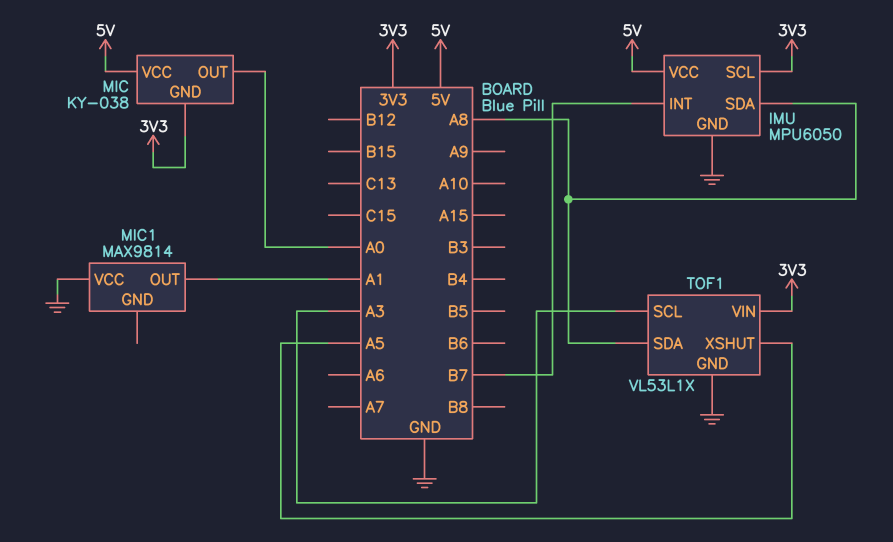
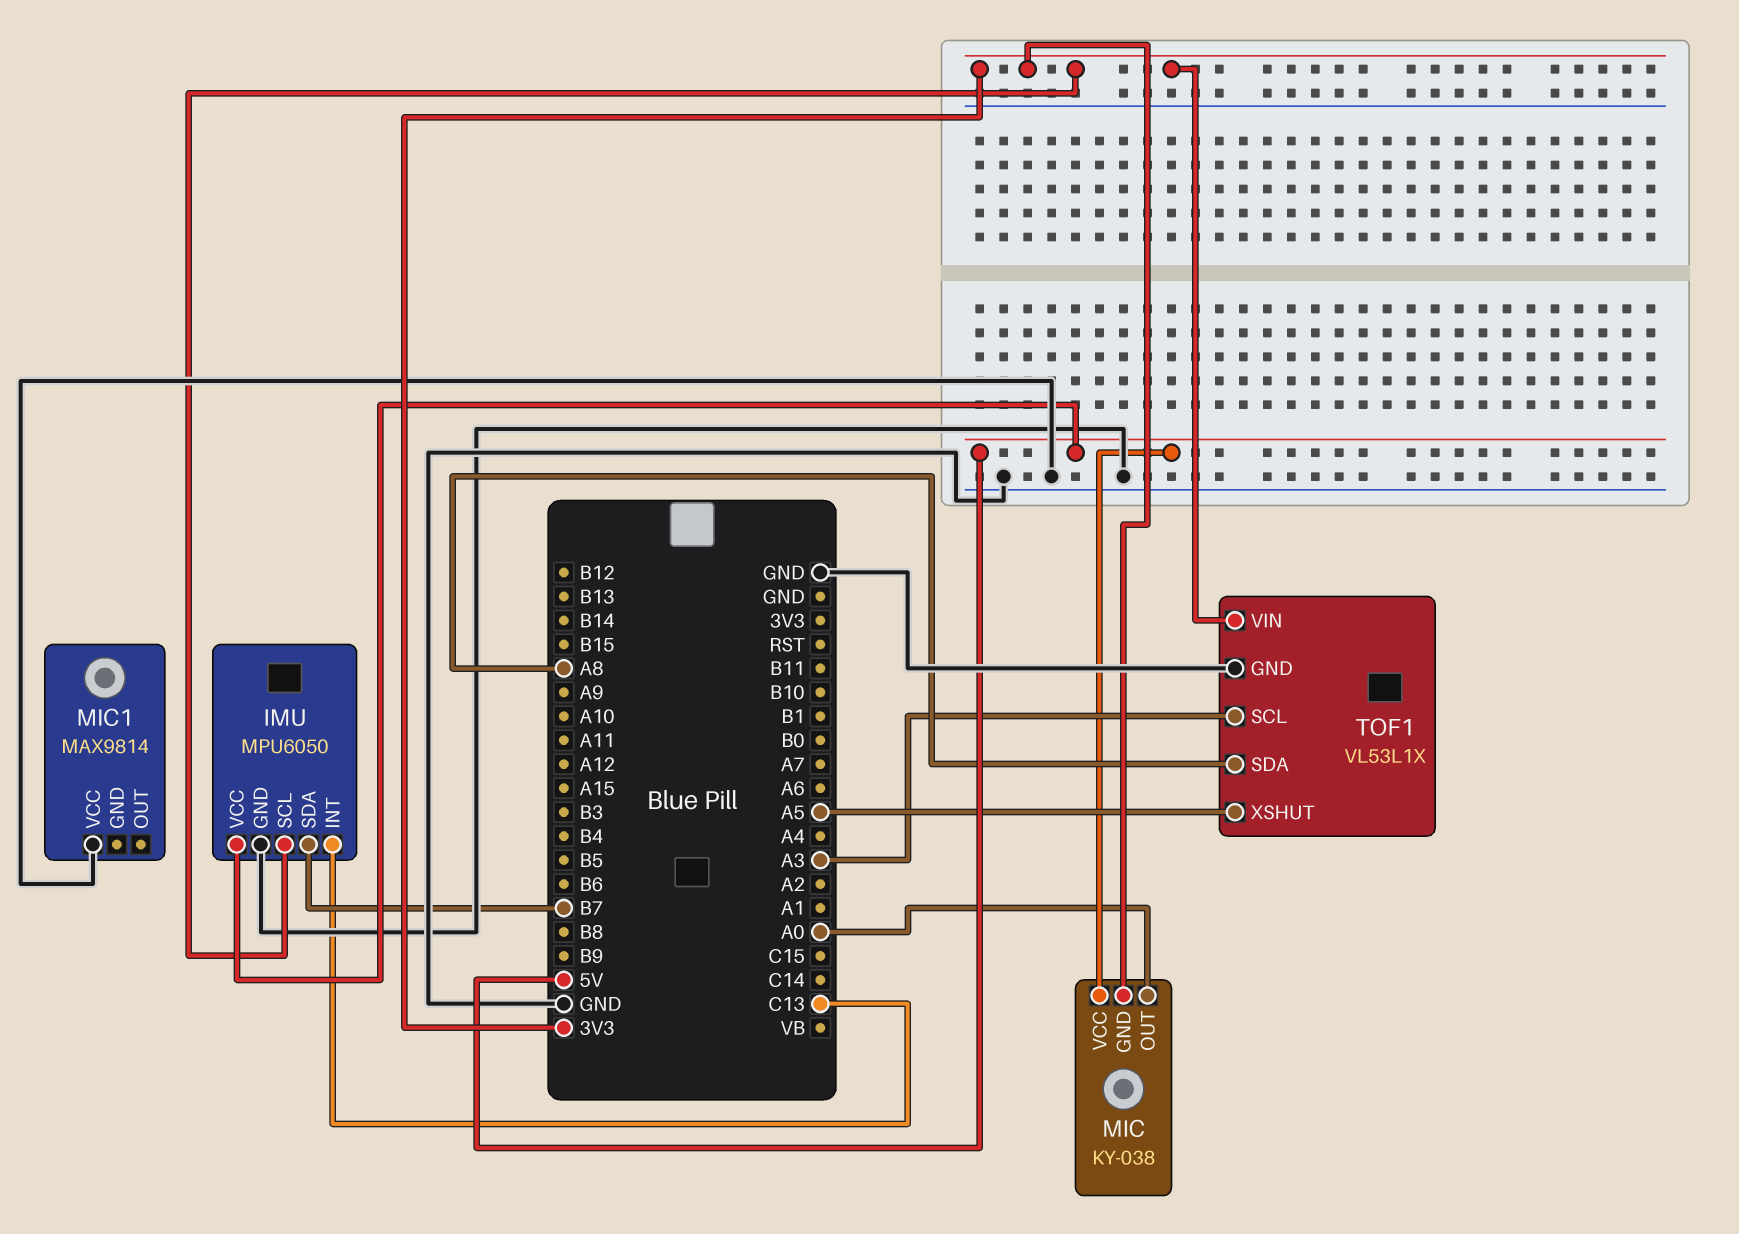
IMU pin INT: B7 -> C13
IMU pin SDA: A8 -> B7
MIC1 pin OUT: A1 -> none

